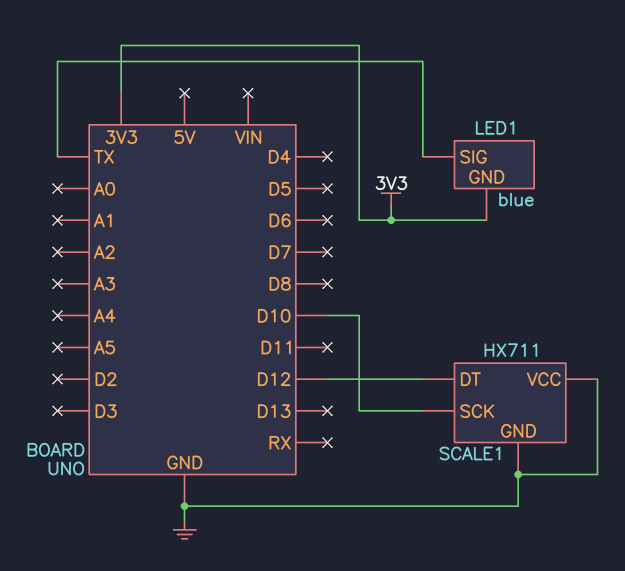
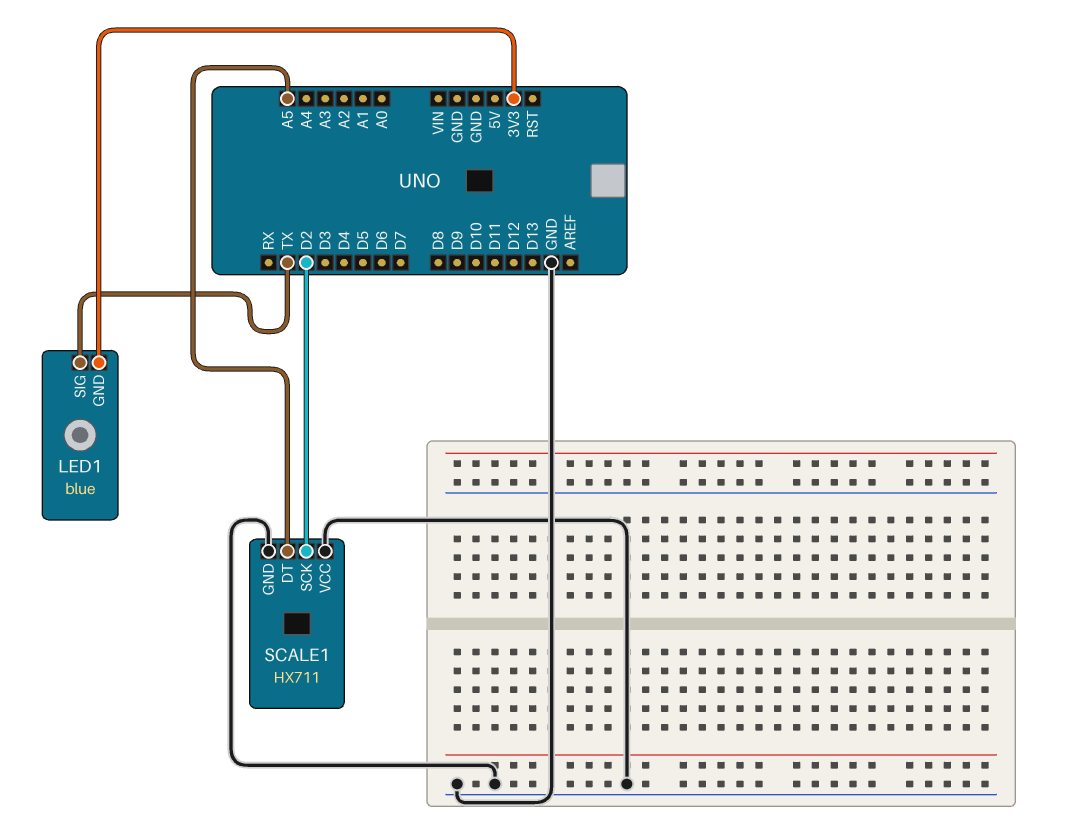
SCALE1 pin DT: D12 -> A5
SCALE1 pin SCK: D10 -> D2

